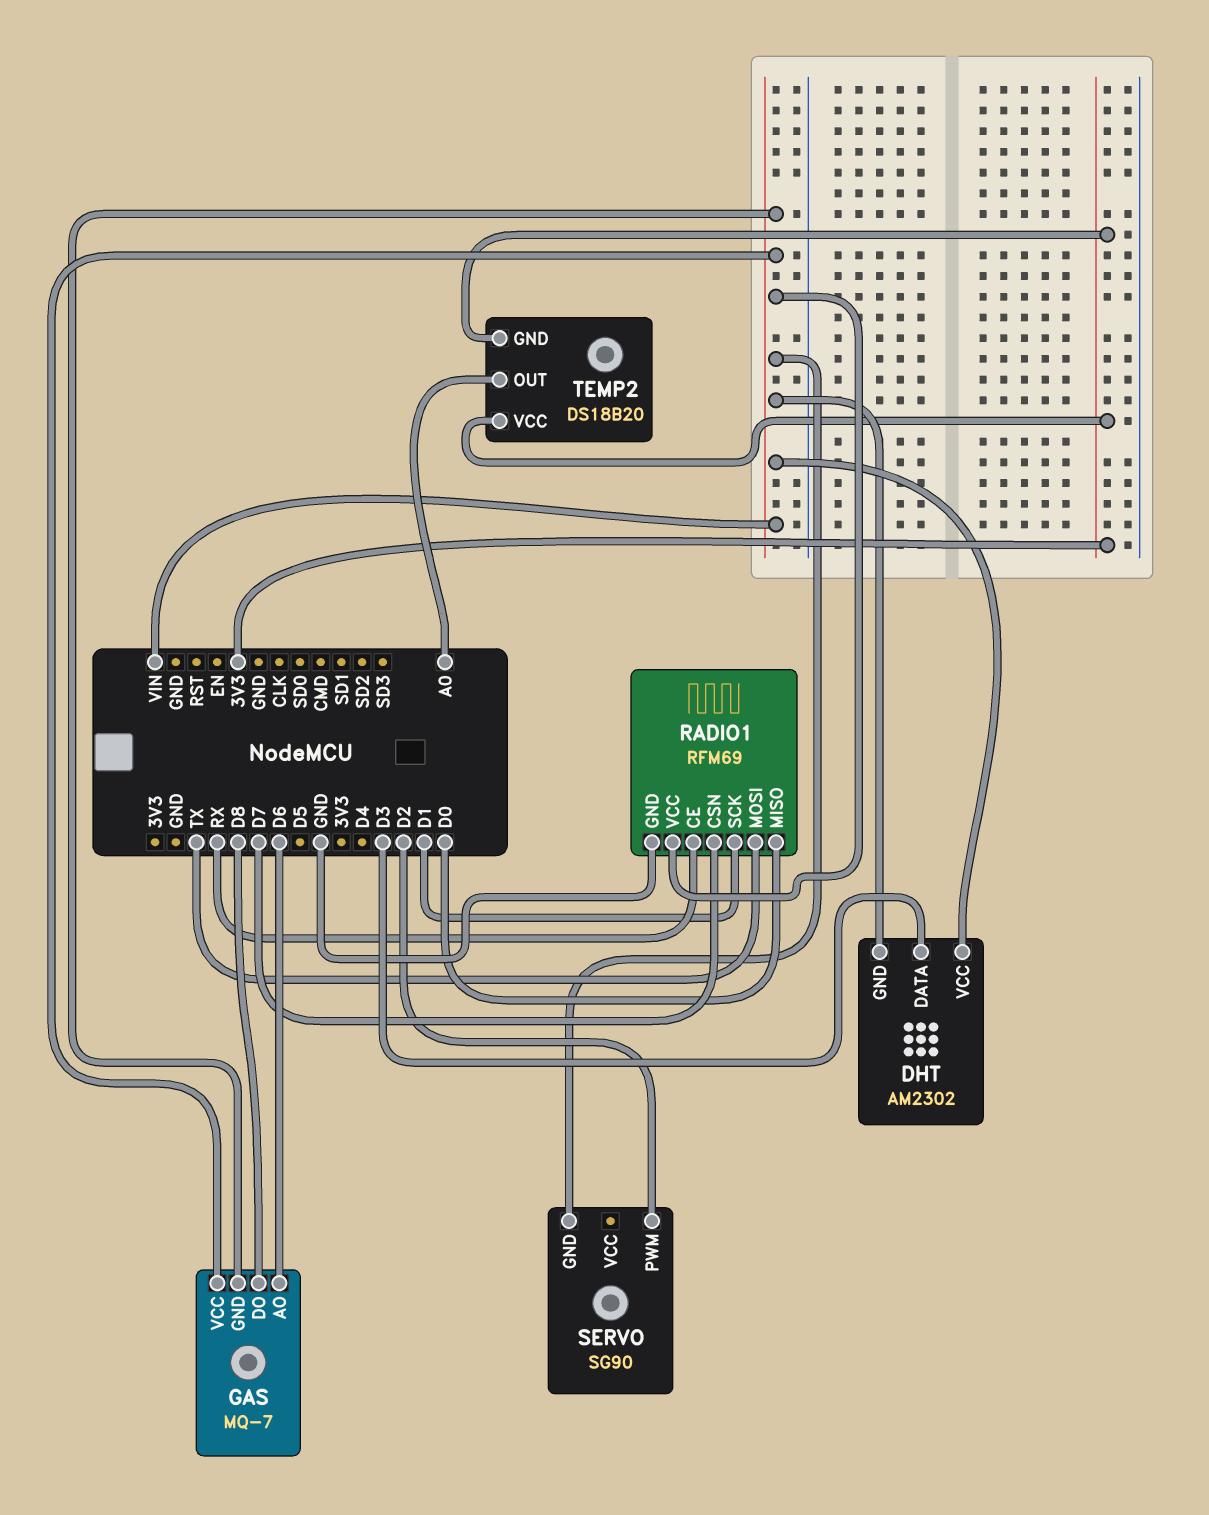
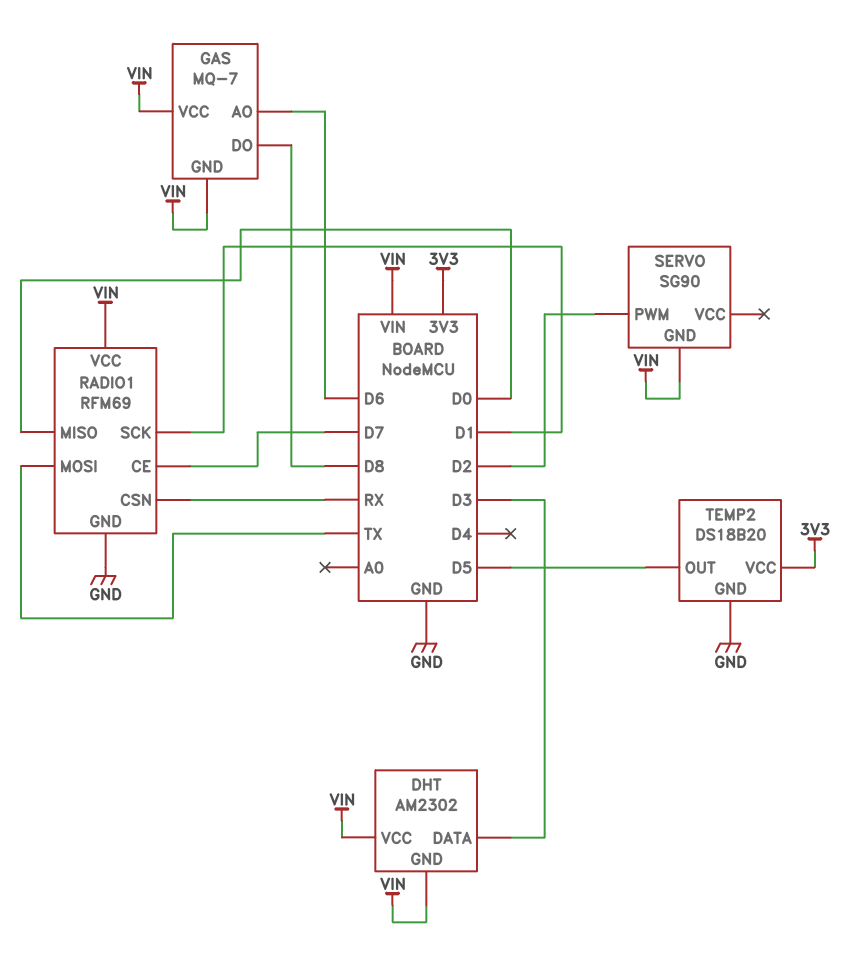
RADIO1 pin CE: RX -> D7
RADIO1 pin CSN: D7 -> RX
TEMP2 pin GND: 3V3 -> GND
TEMP2 pin OUT: A0 -> D5

